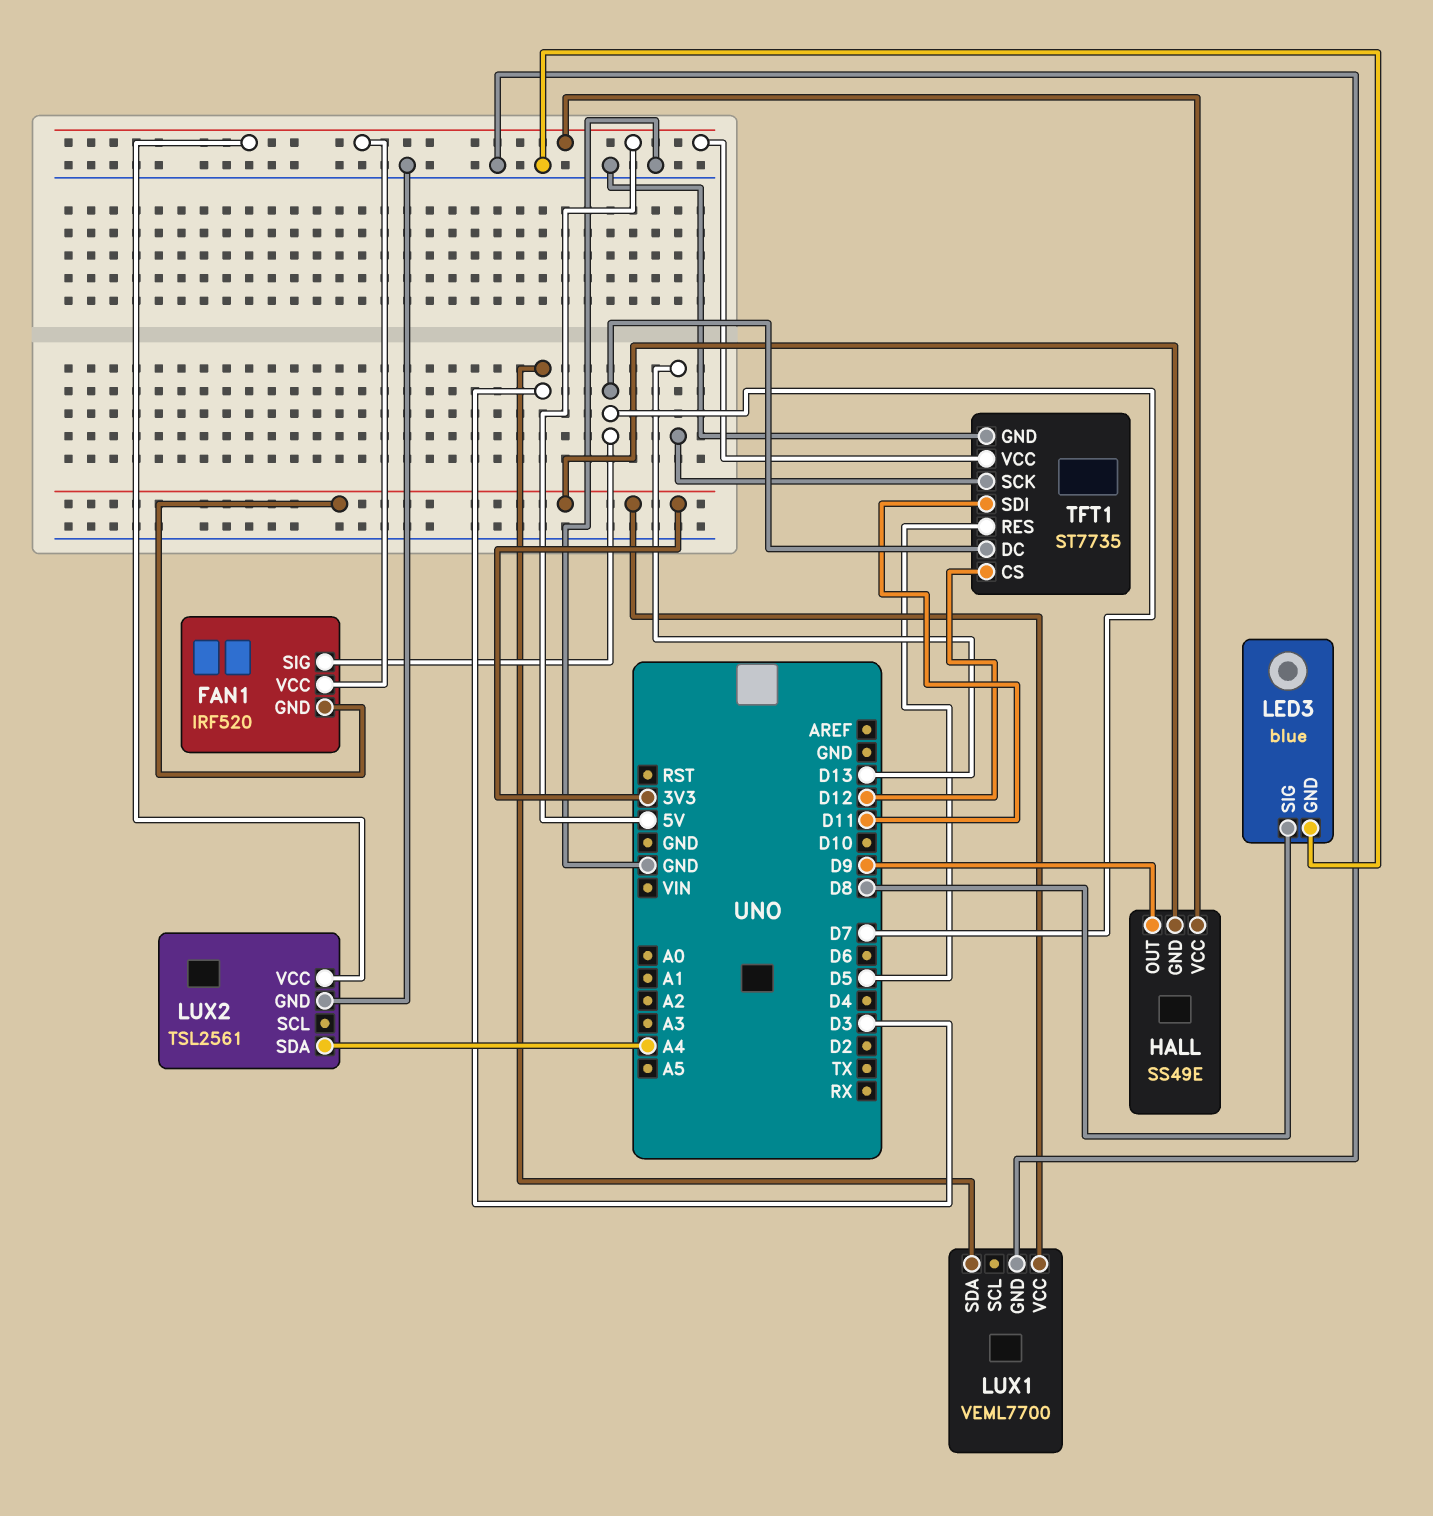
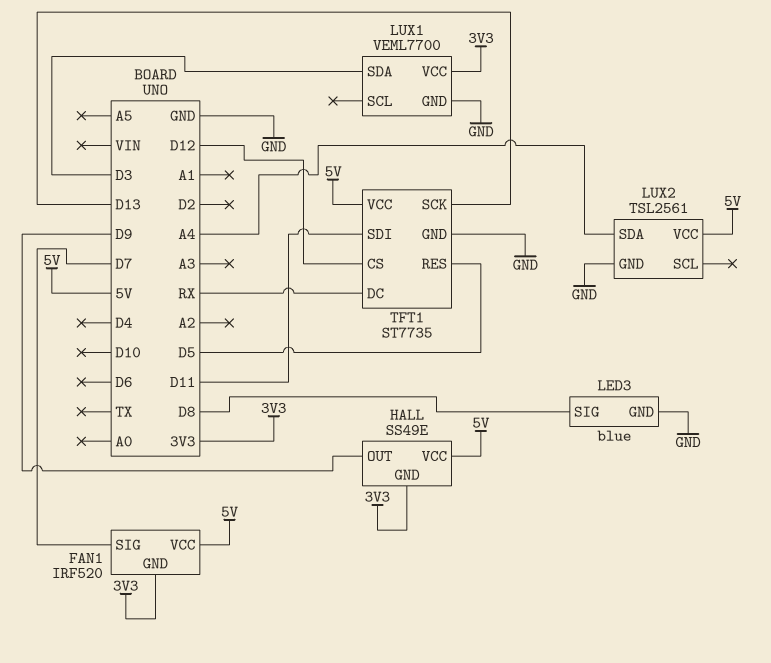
TFT1 pin DC: D7 -> RX

